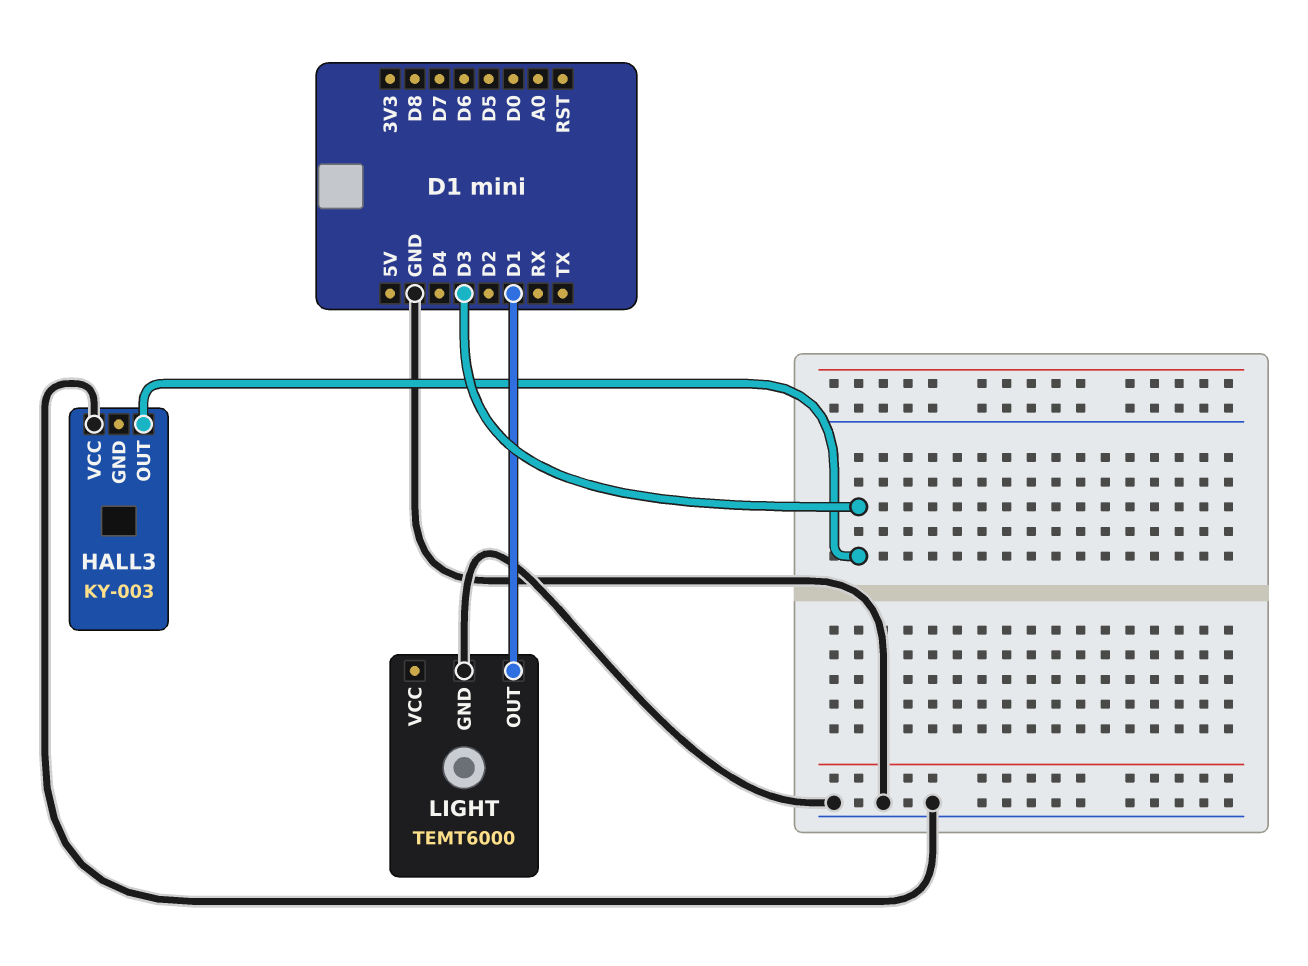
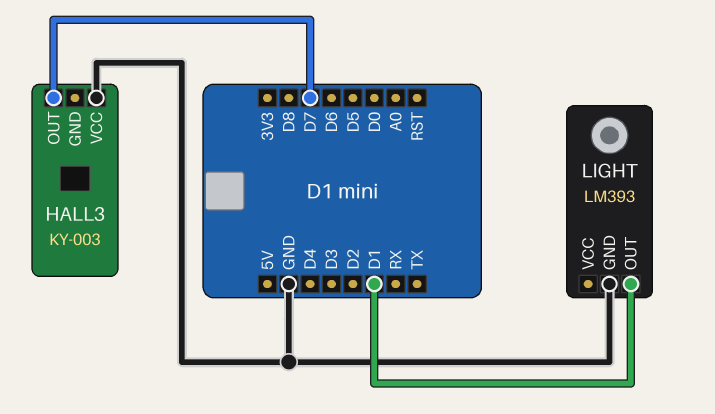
HALL3 pin OUT: D3 -> D7
LIGHT: TEMT6000 -> LM393

